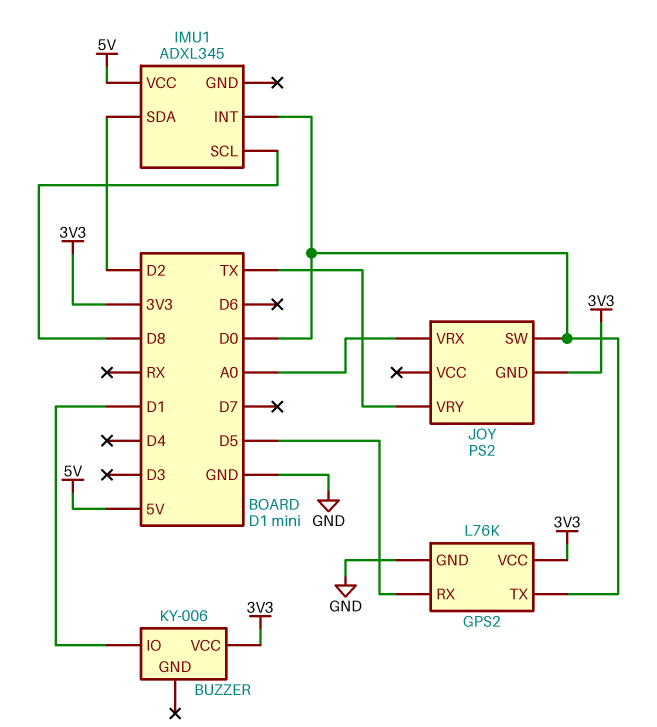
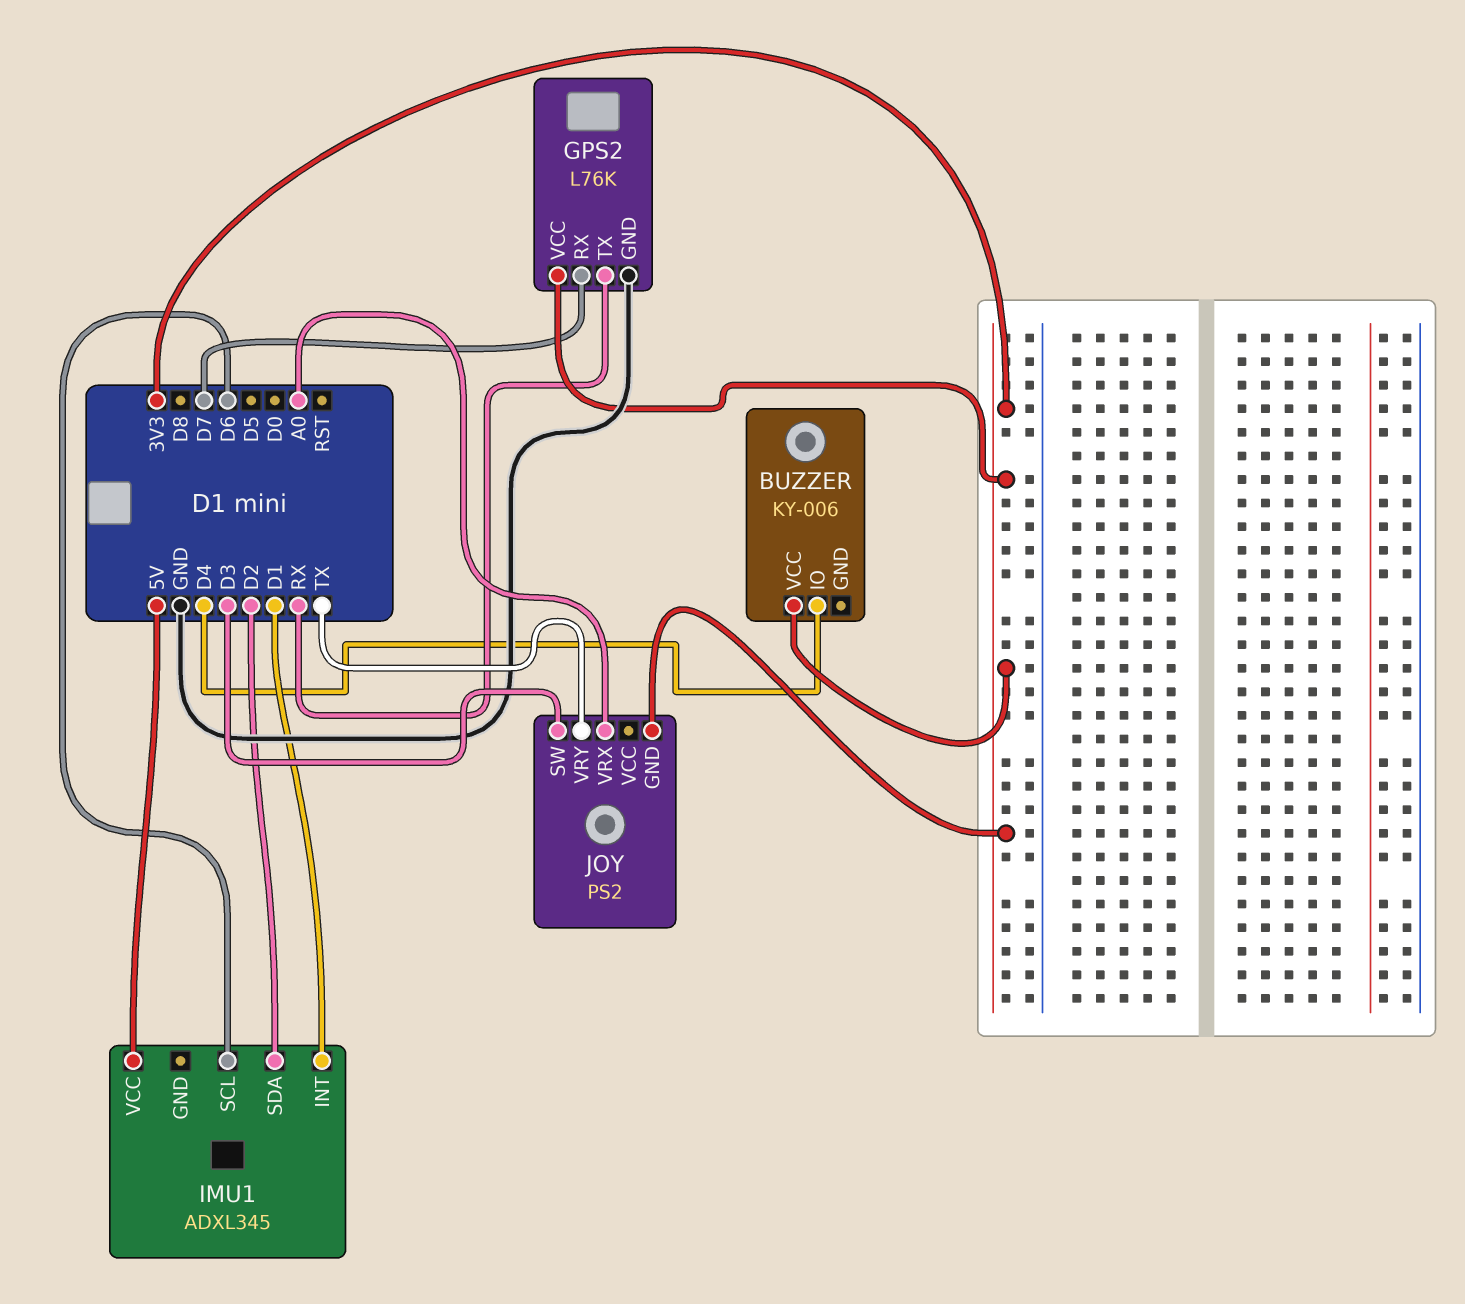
BUZZER pin IO: D1 -> D4
GPS2 pin RX: D5 -> D7
GPS2 pin TX: D0 -> RX
IMU1 pin INT: D0 -> D1
IMU1 pin SCL: D8 -> D6
JOY pin SW: D0 -> D3

